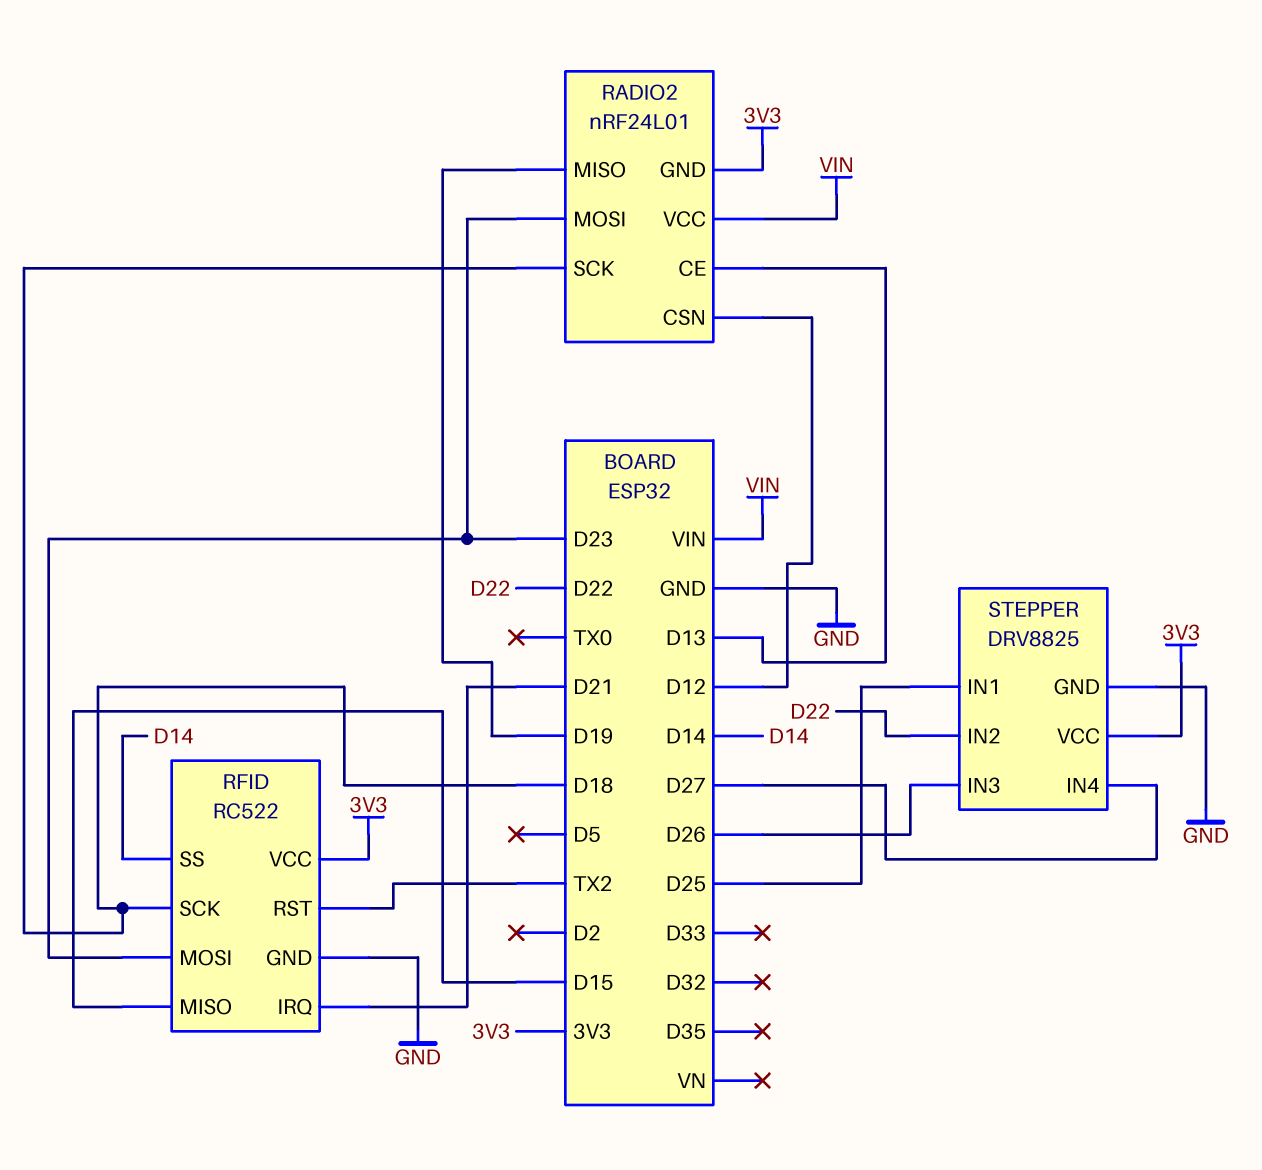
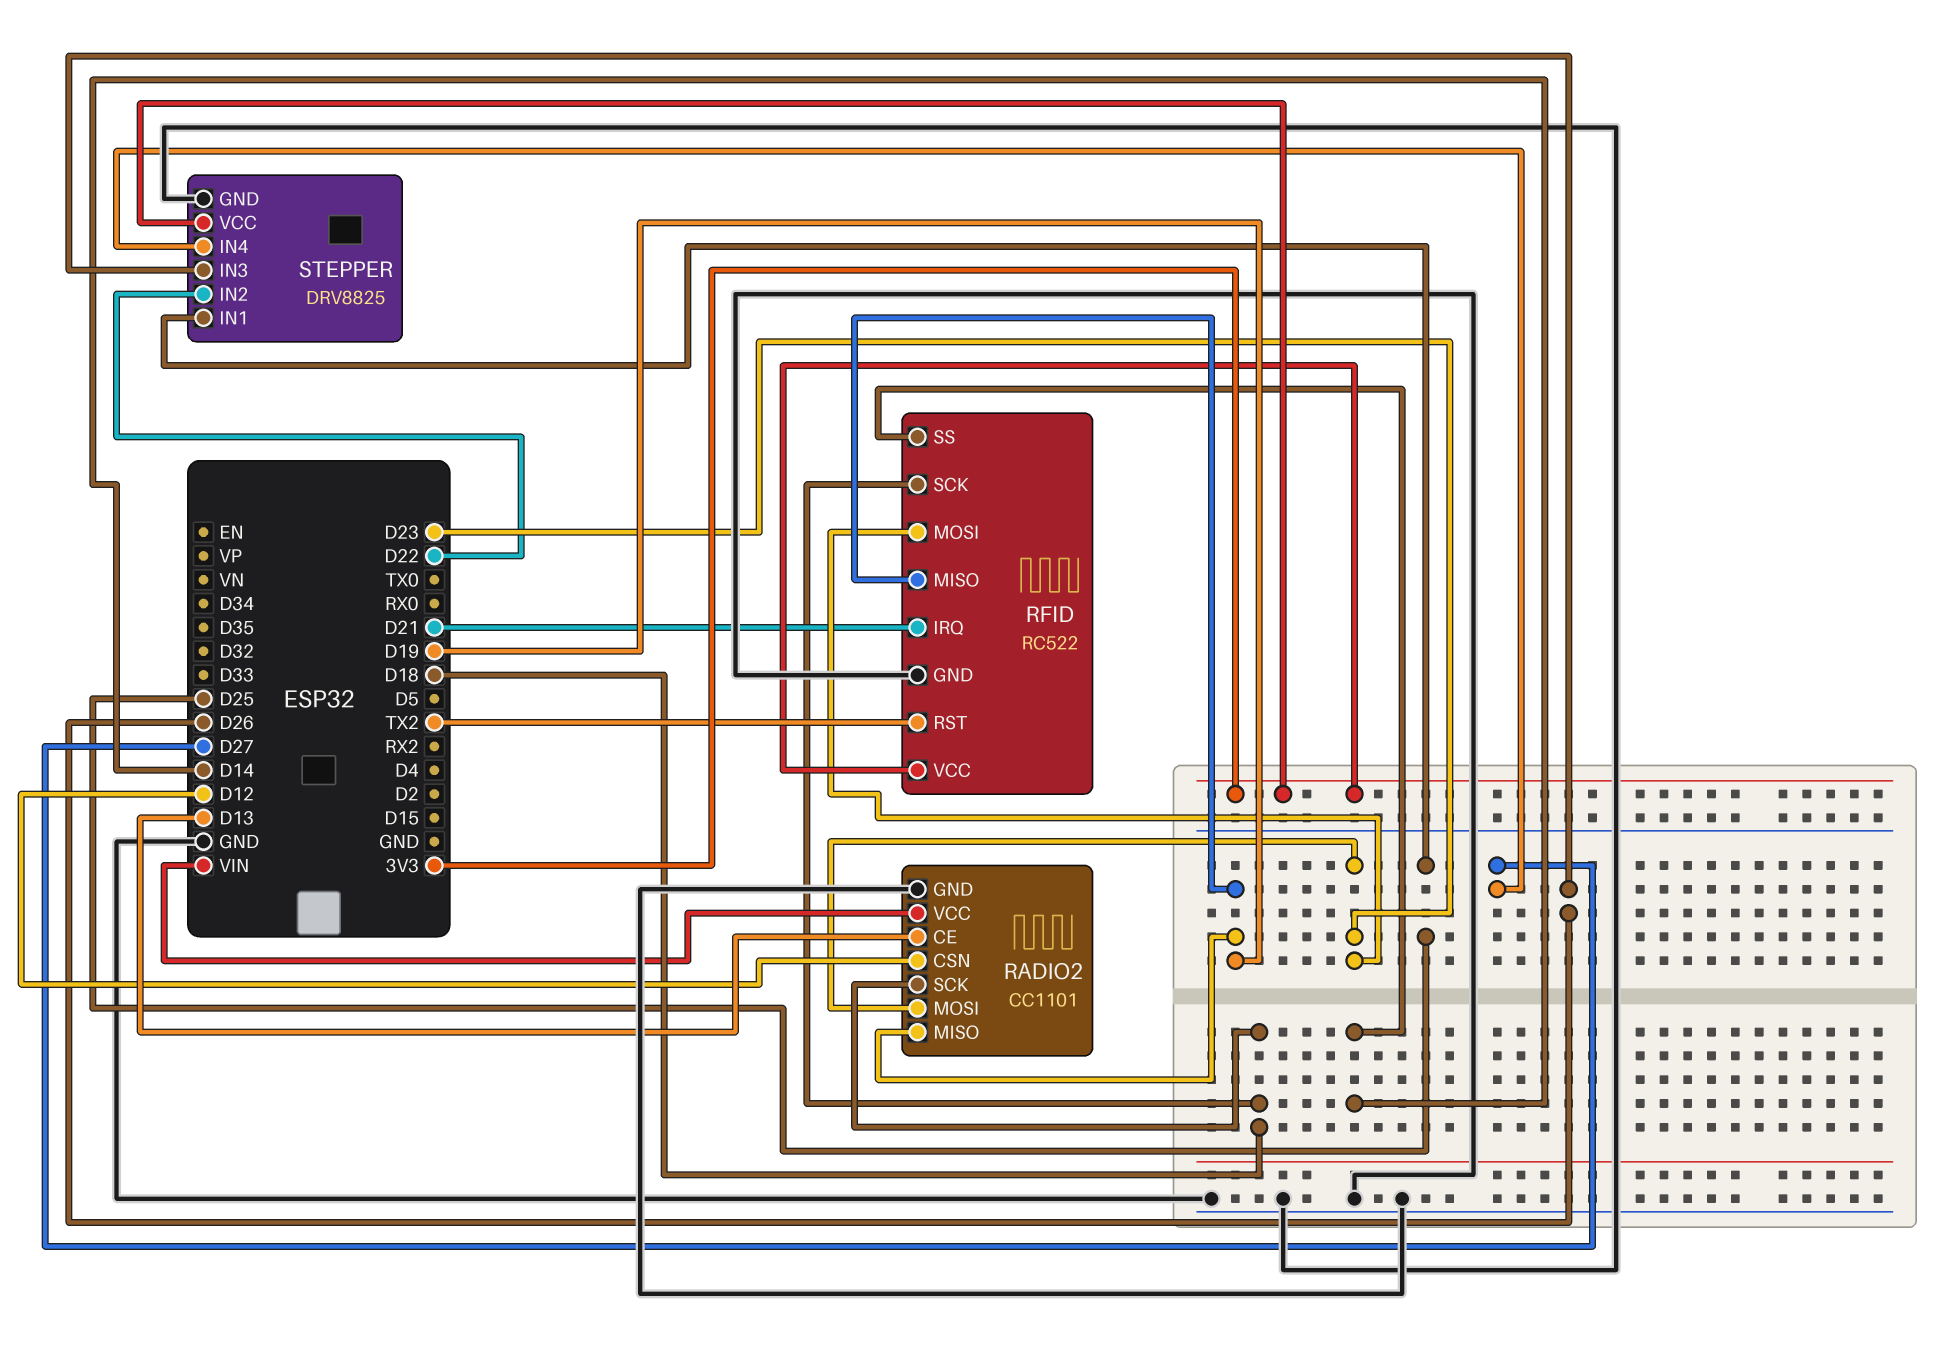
RADIO2: nRF24L01 -> CC1101
RADIO2 pin GND: 3V3 -> GND
RFID pin MISO: D15 -> D19

